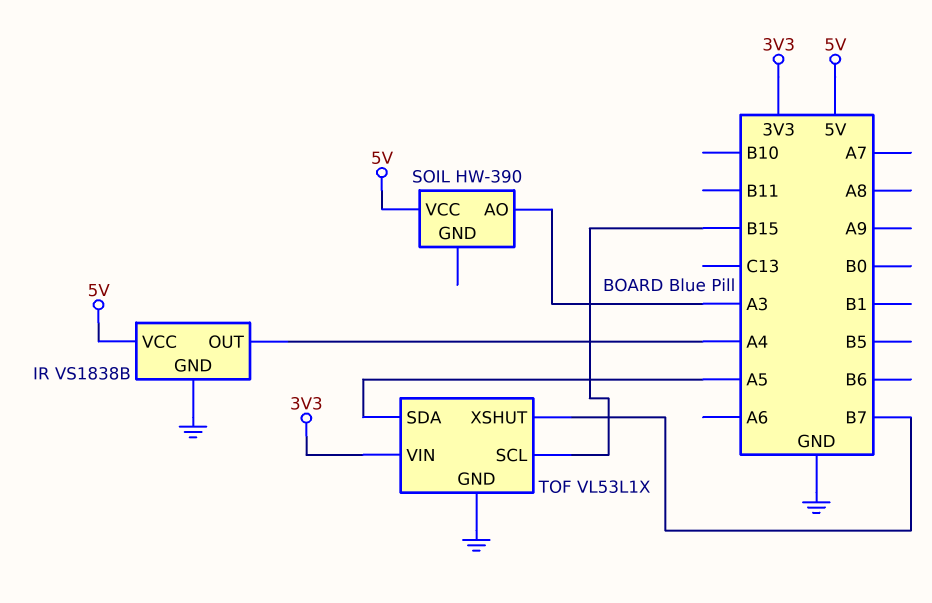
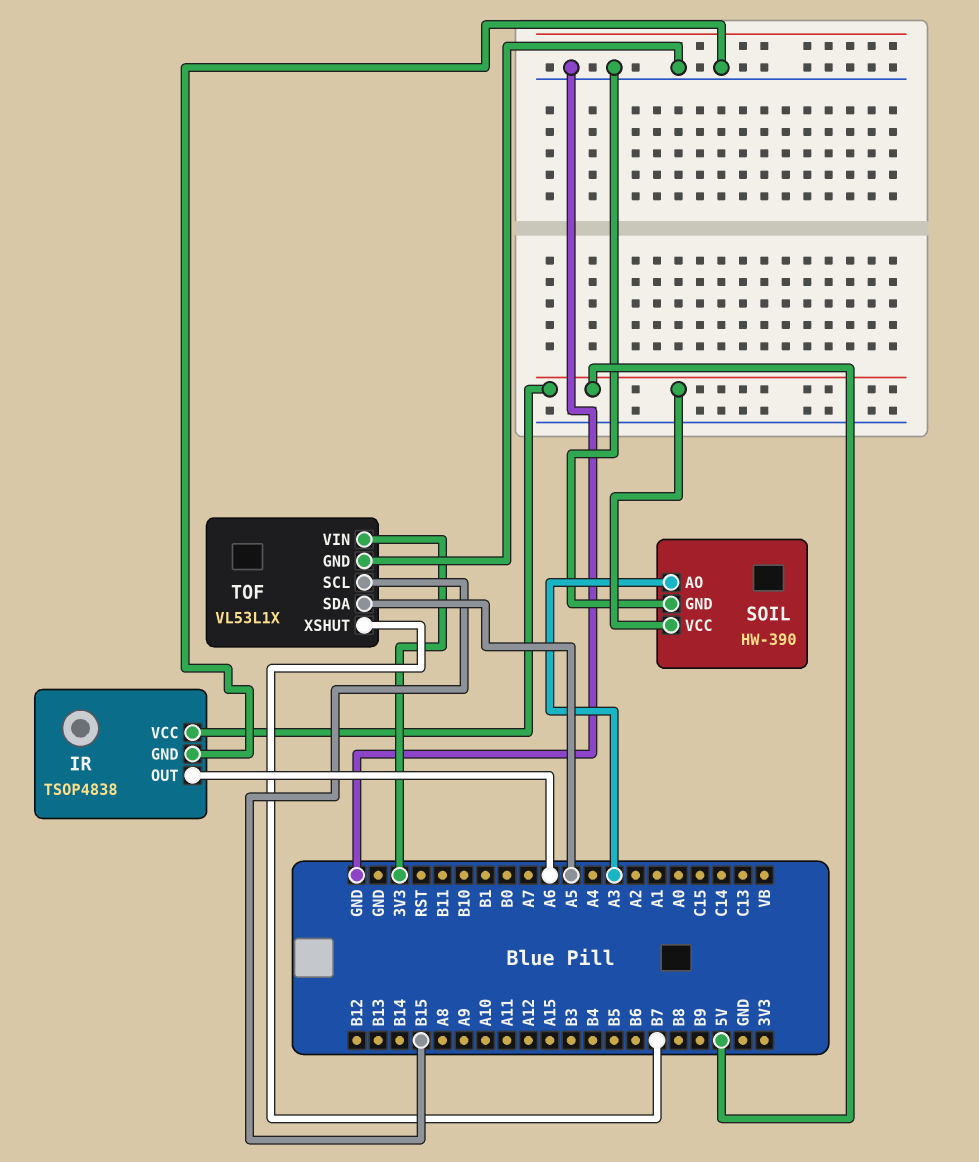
IR: VS1838B -> TSOP4838
IR pin OUT: A4 -> A6
SOIL pin GND: none -> GND

